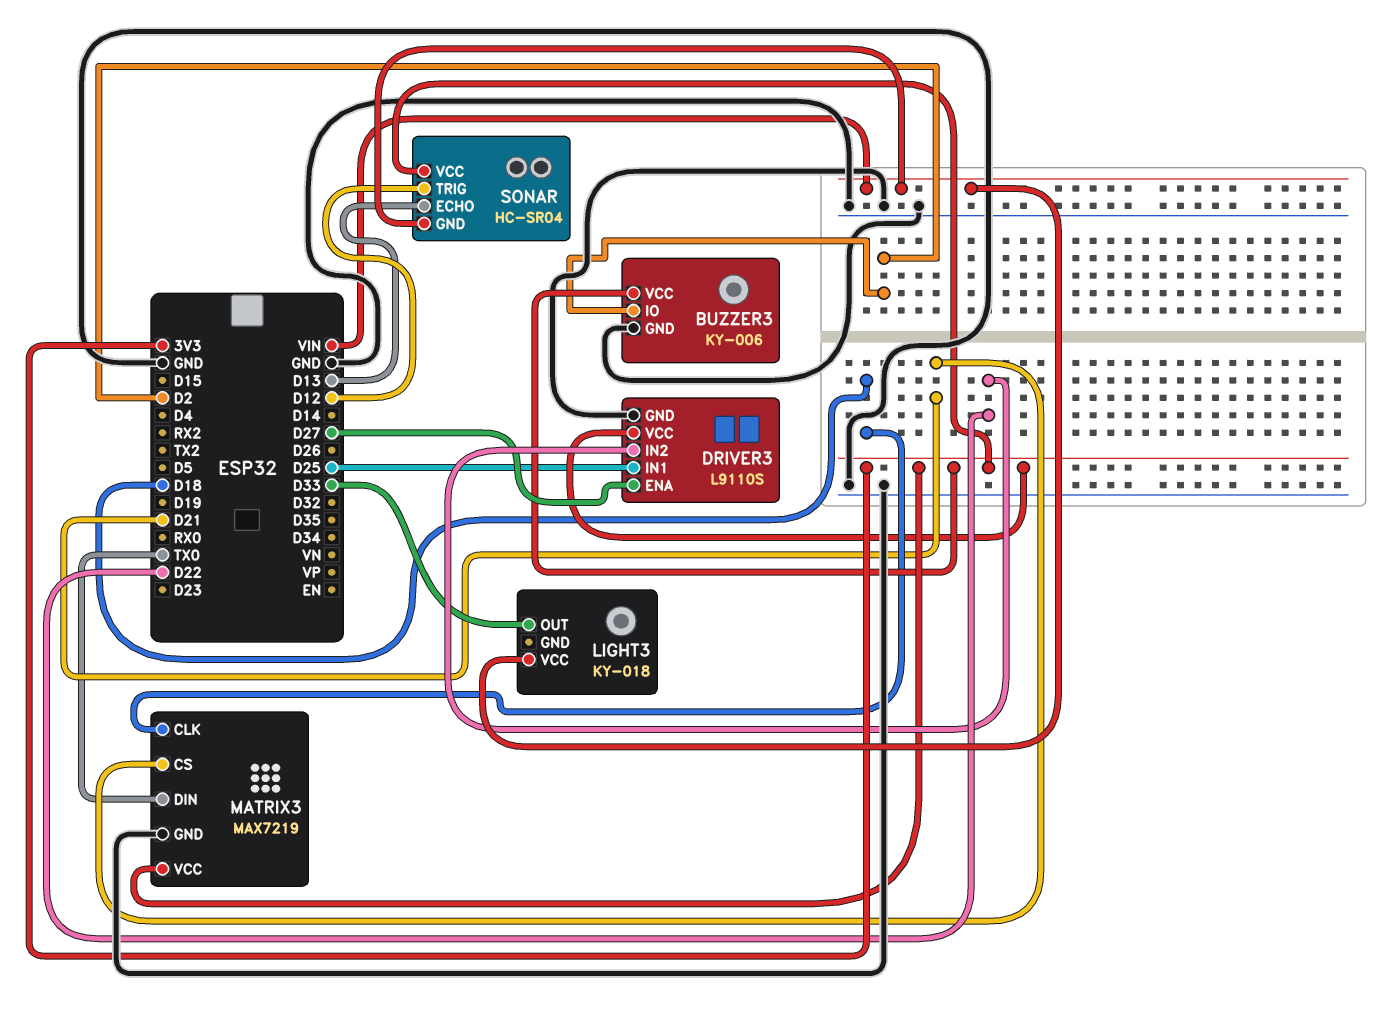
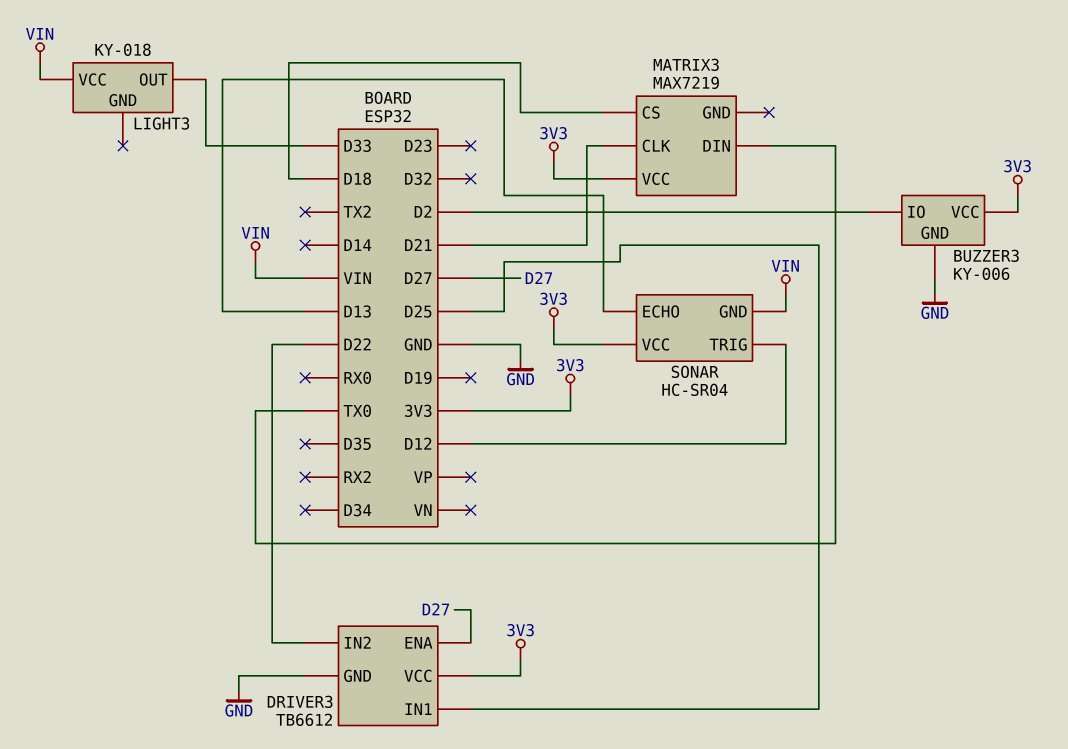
DRIVER3: L9110S -> TB6612
MATRIX3 pin CLK: D18 -> D21
MATRIX3 pin CS: D21 -> D18
MATRIX3 pin GND: GND -> none

